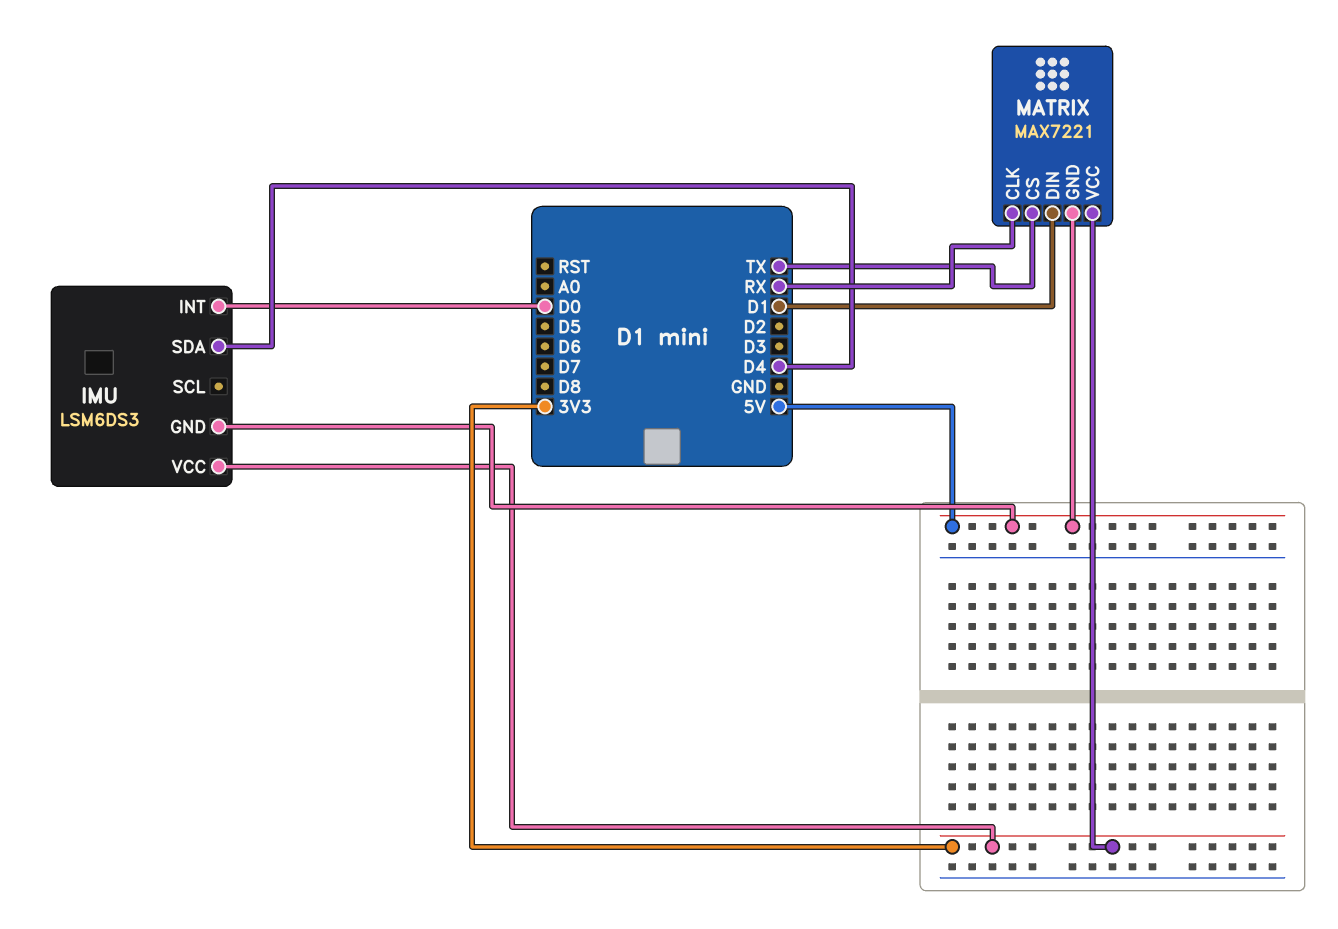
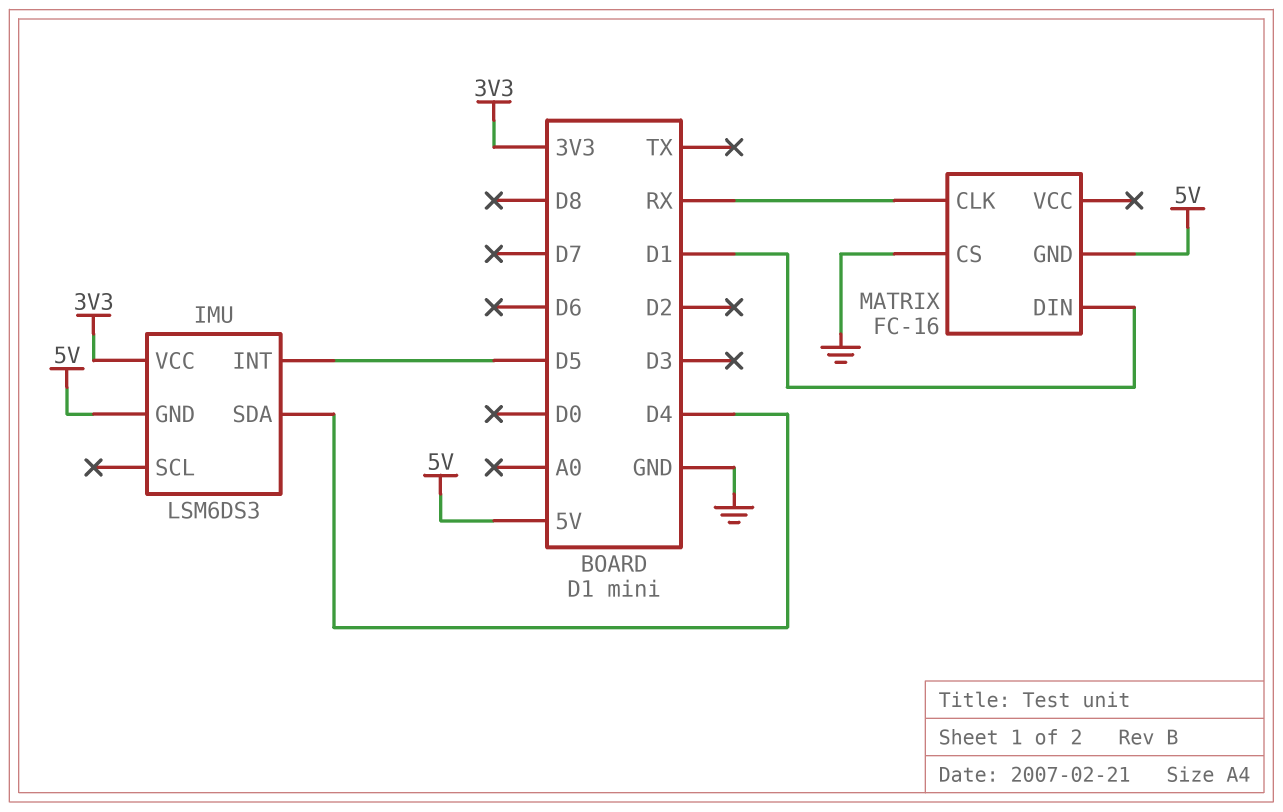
IMU pin INT: D0 -> D5
MATRIX: MAX7221 -> FC-16
MATRIX pin CS: TX -> GND
MATRIX pin VCC: 3V3 -> none

